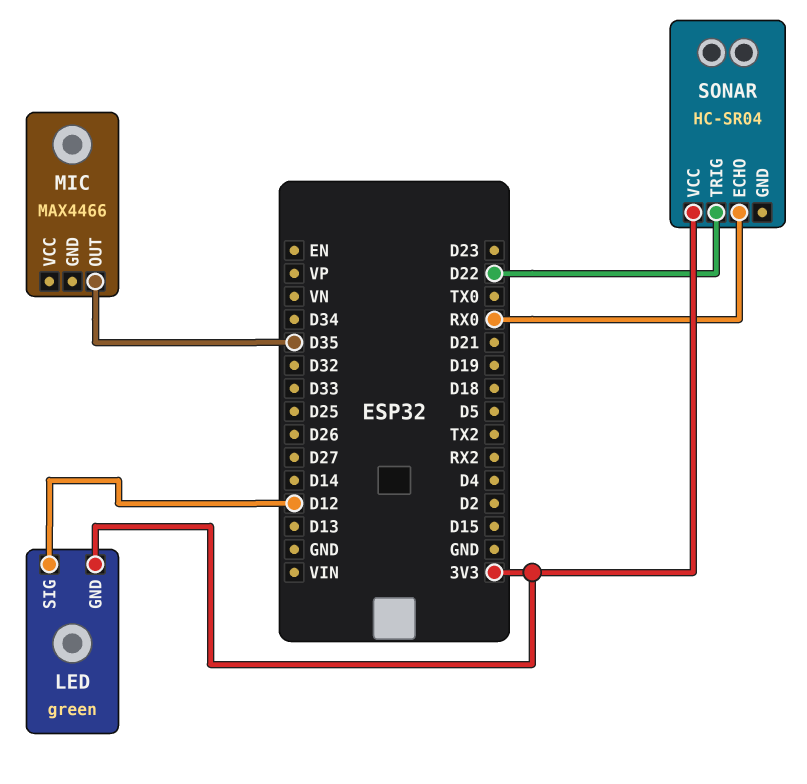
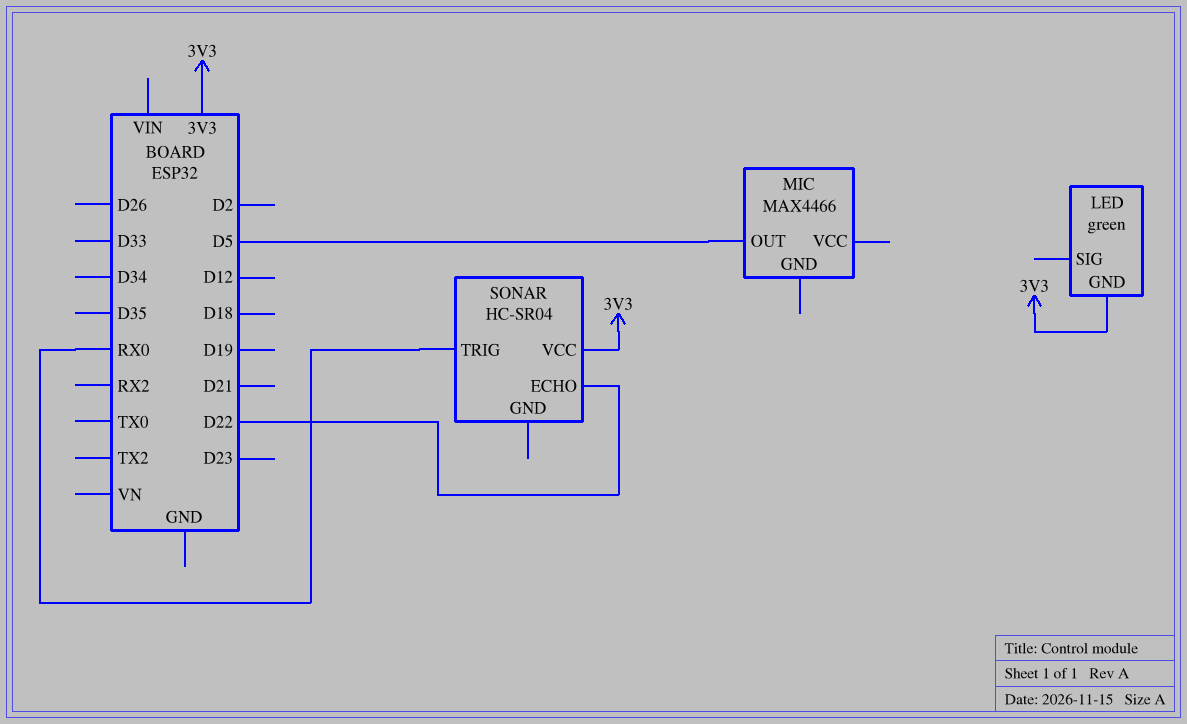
LED pin SIG: D12 -> none
MIC pin OUT: D35 -> D5
SONAR pin ECHO: RX0 -> D22
SONAR pin TRIG: D22 -> RX0

